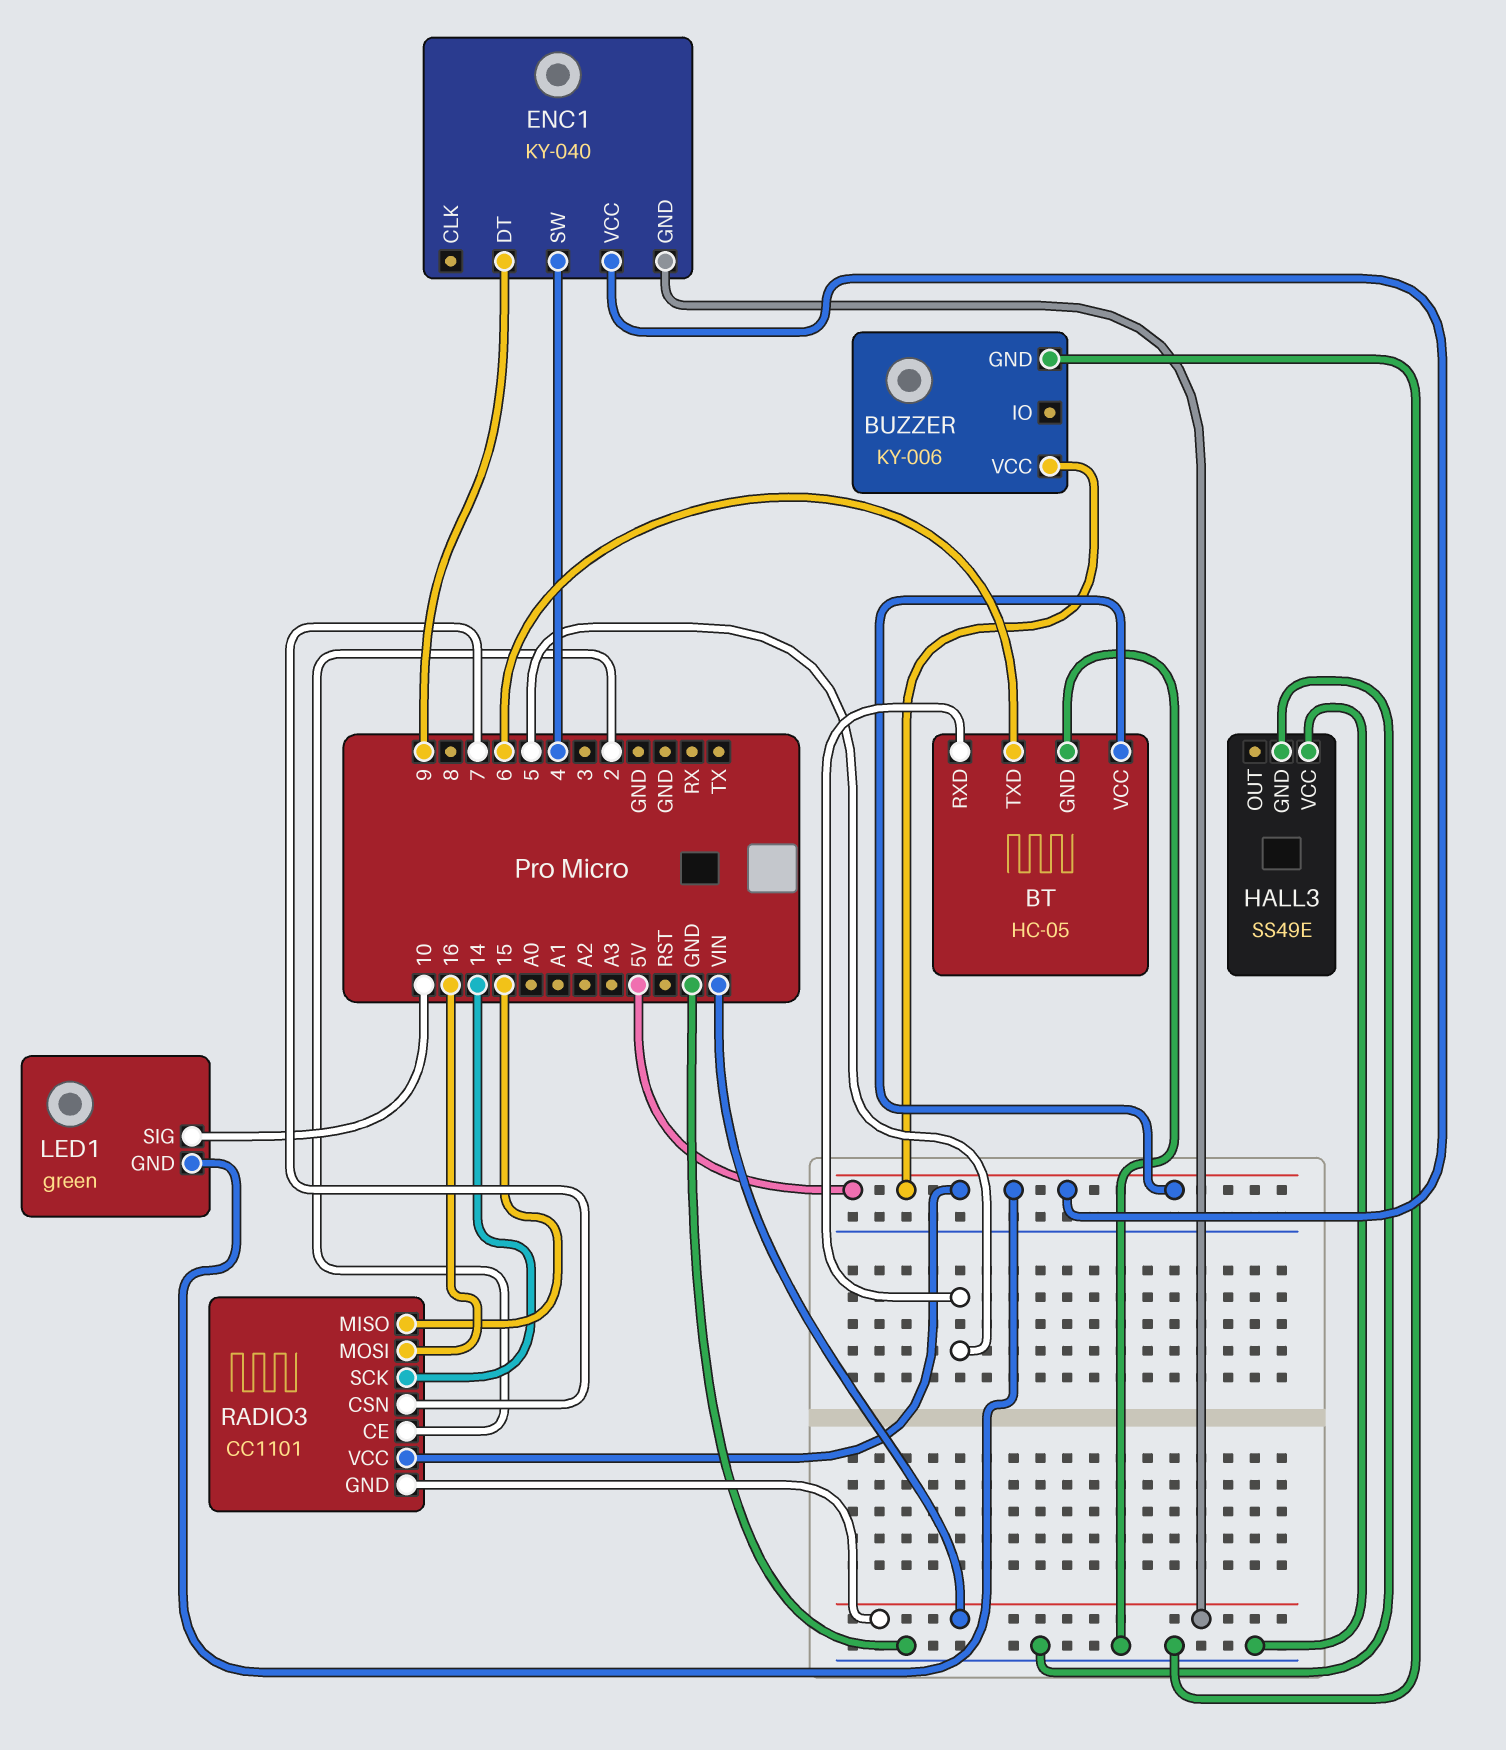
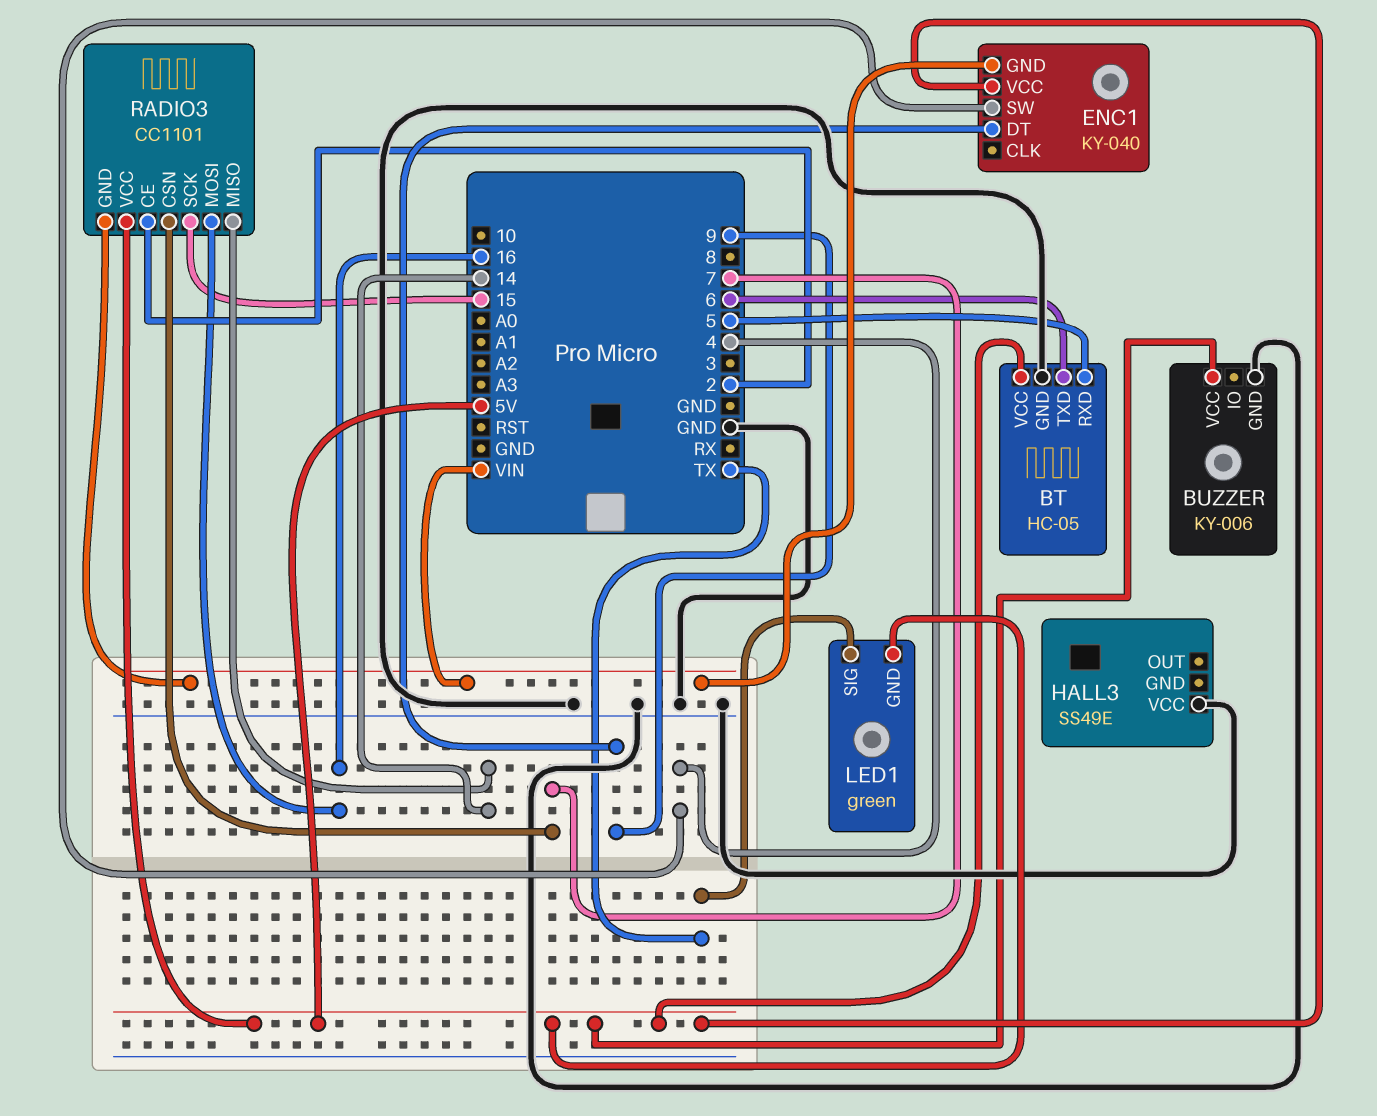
HALL3 pin GND: GND -> none
LED1 pin SIG: 10 -> TX
RADIO3 pin MISO: 15 -> 14
RADIO3 pin SCK: 14 -> 15

